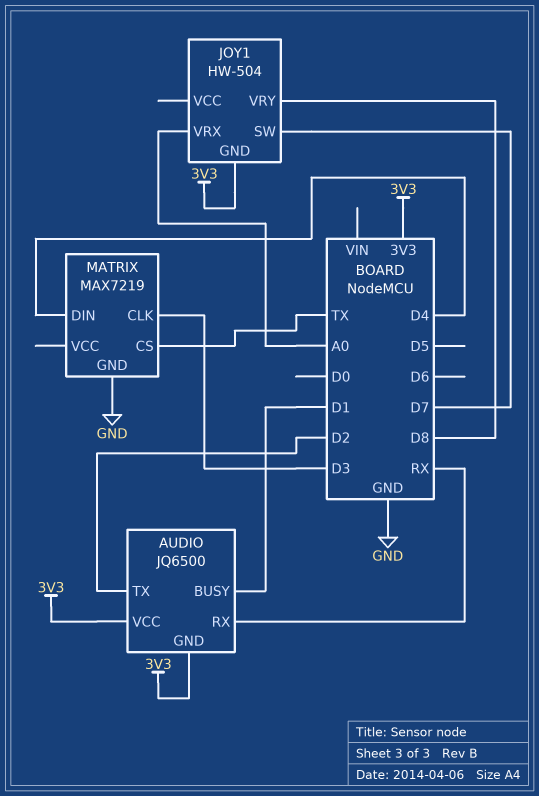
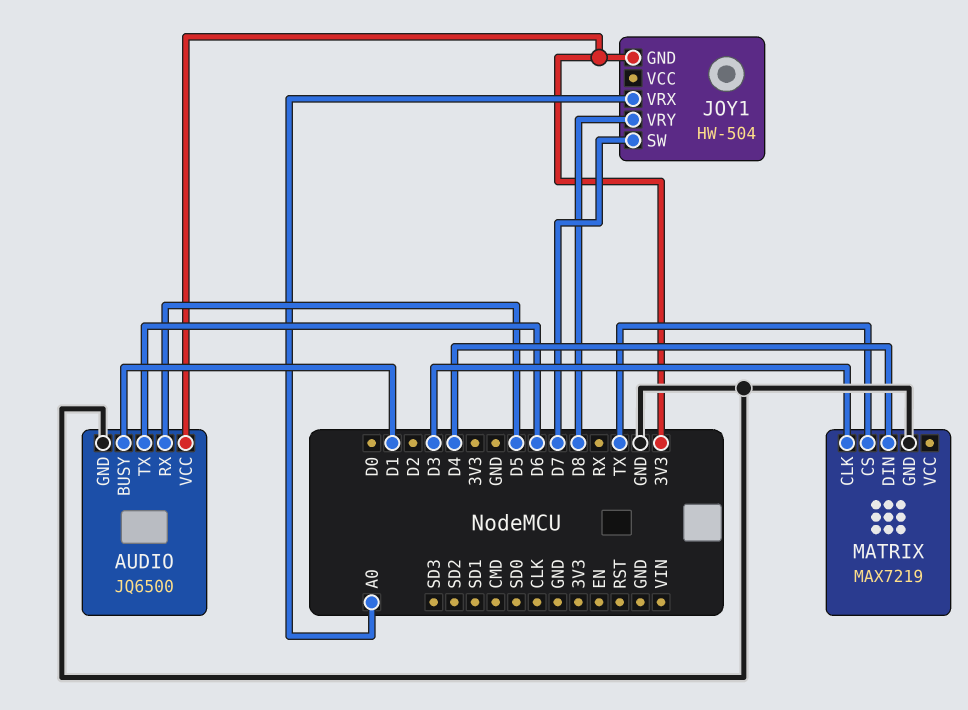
AUDIO pin GND: 3V3 -> GND
AUDIO pin RX: RX -> D5
AUDIO pin TX: D2 -> D6

